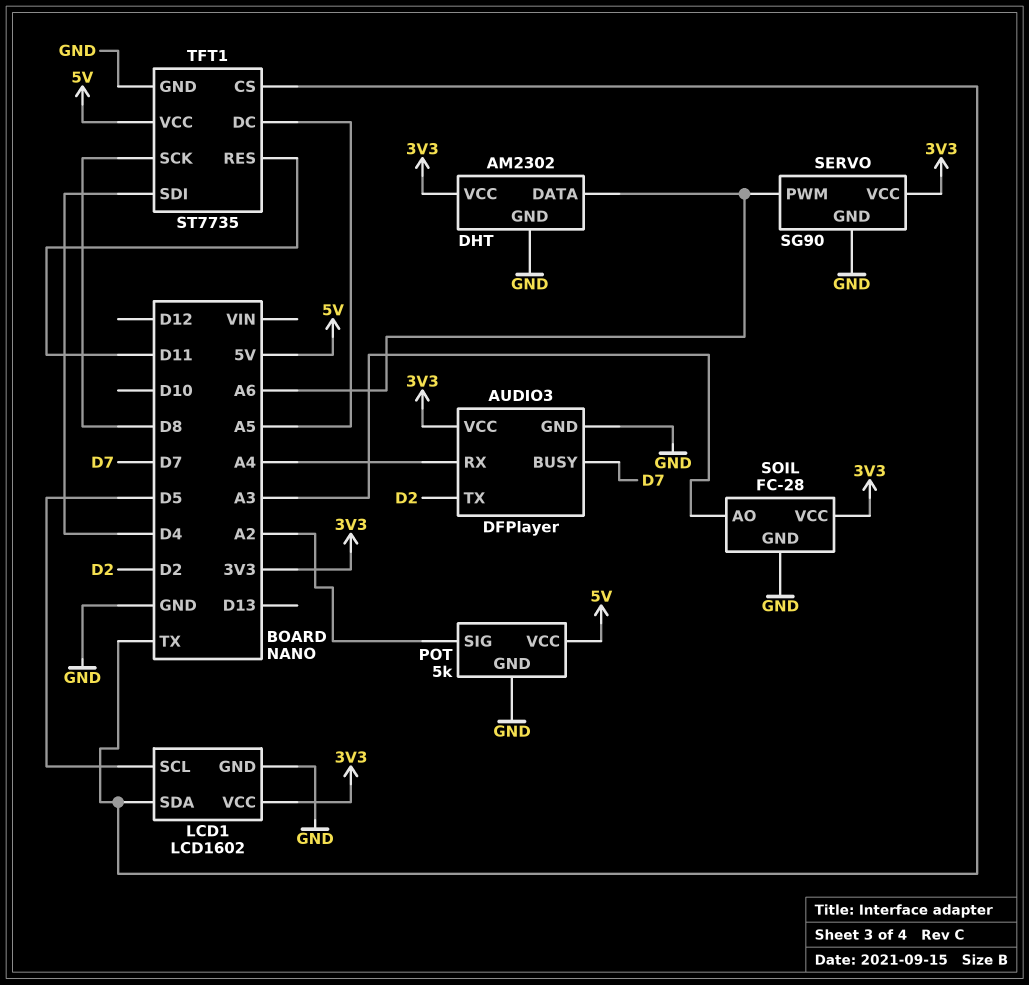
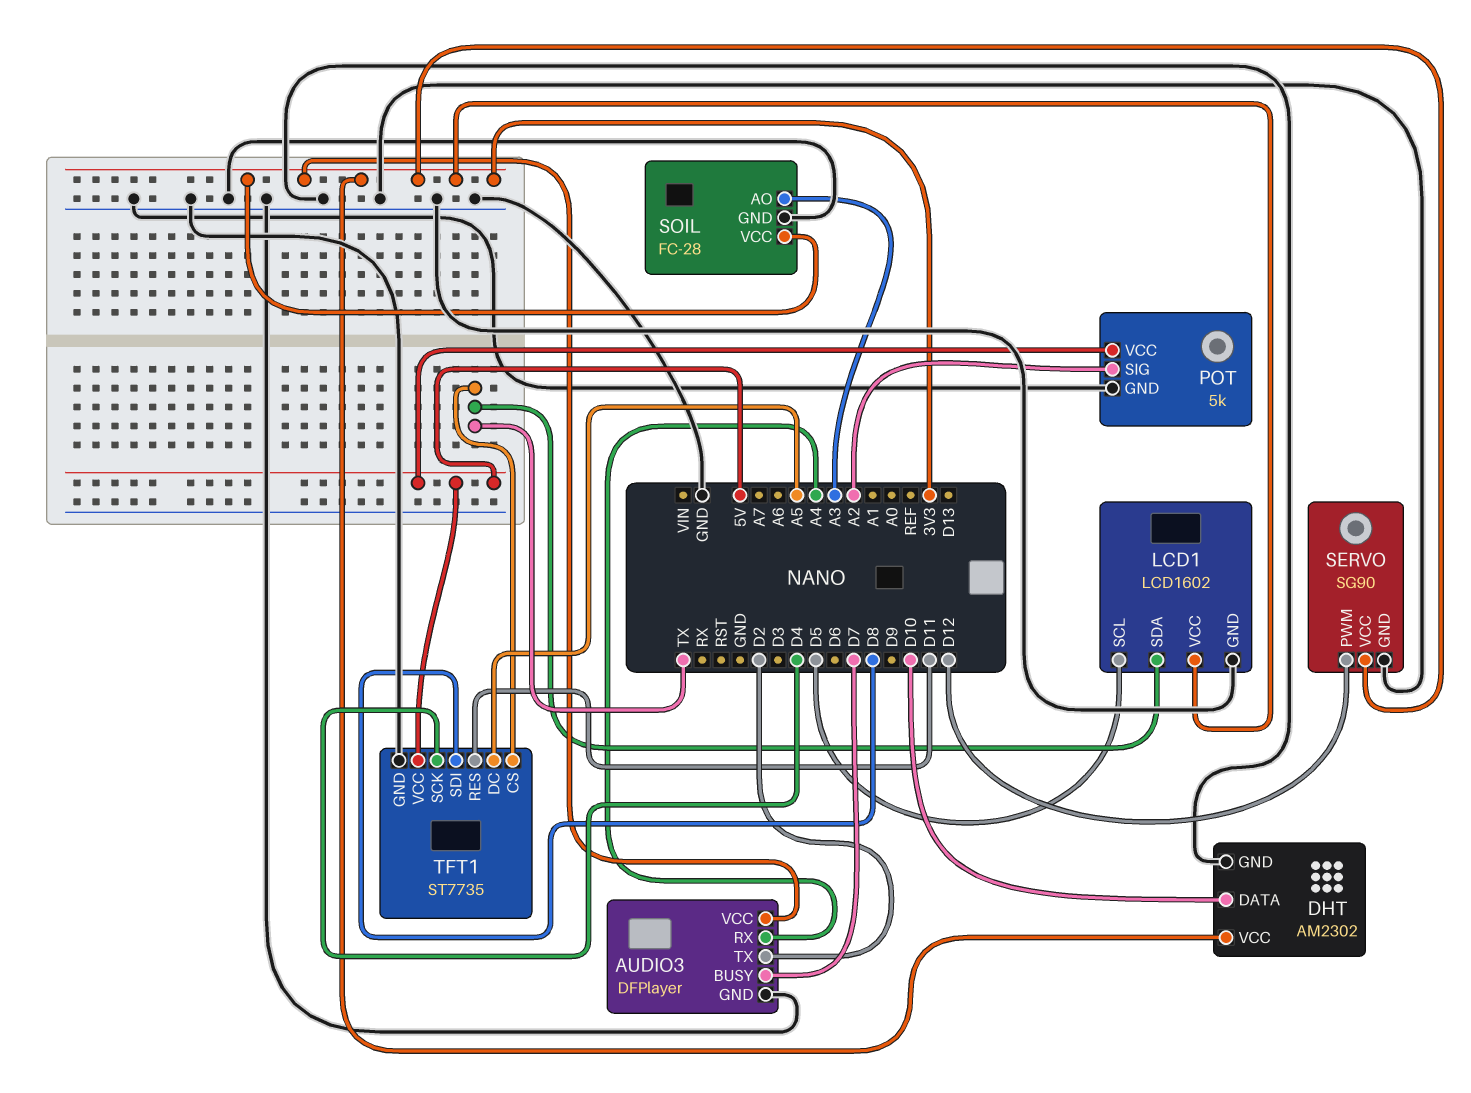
DHT pin DATA: A6 -> D10
SERVO pin PWM: A6 -> D12
TFT1 pin SCK: D8 -> D4
TFT1 pin SDI: D4 -> D8

